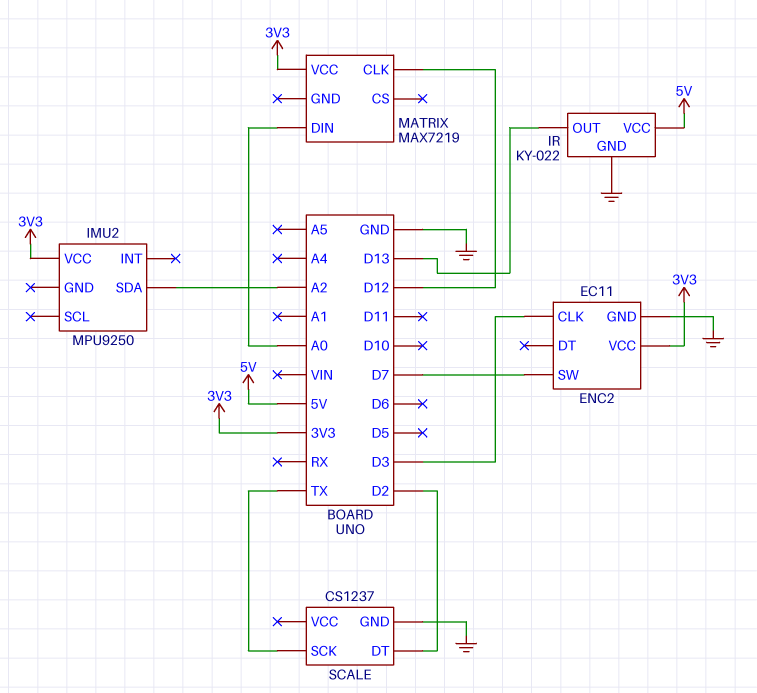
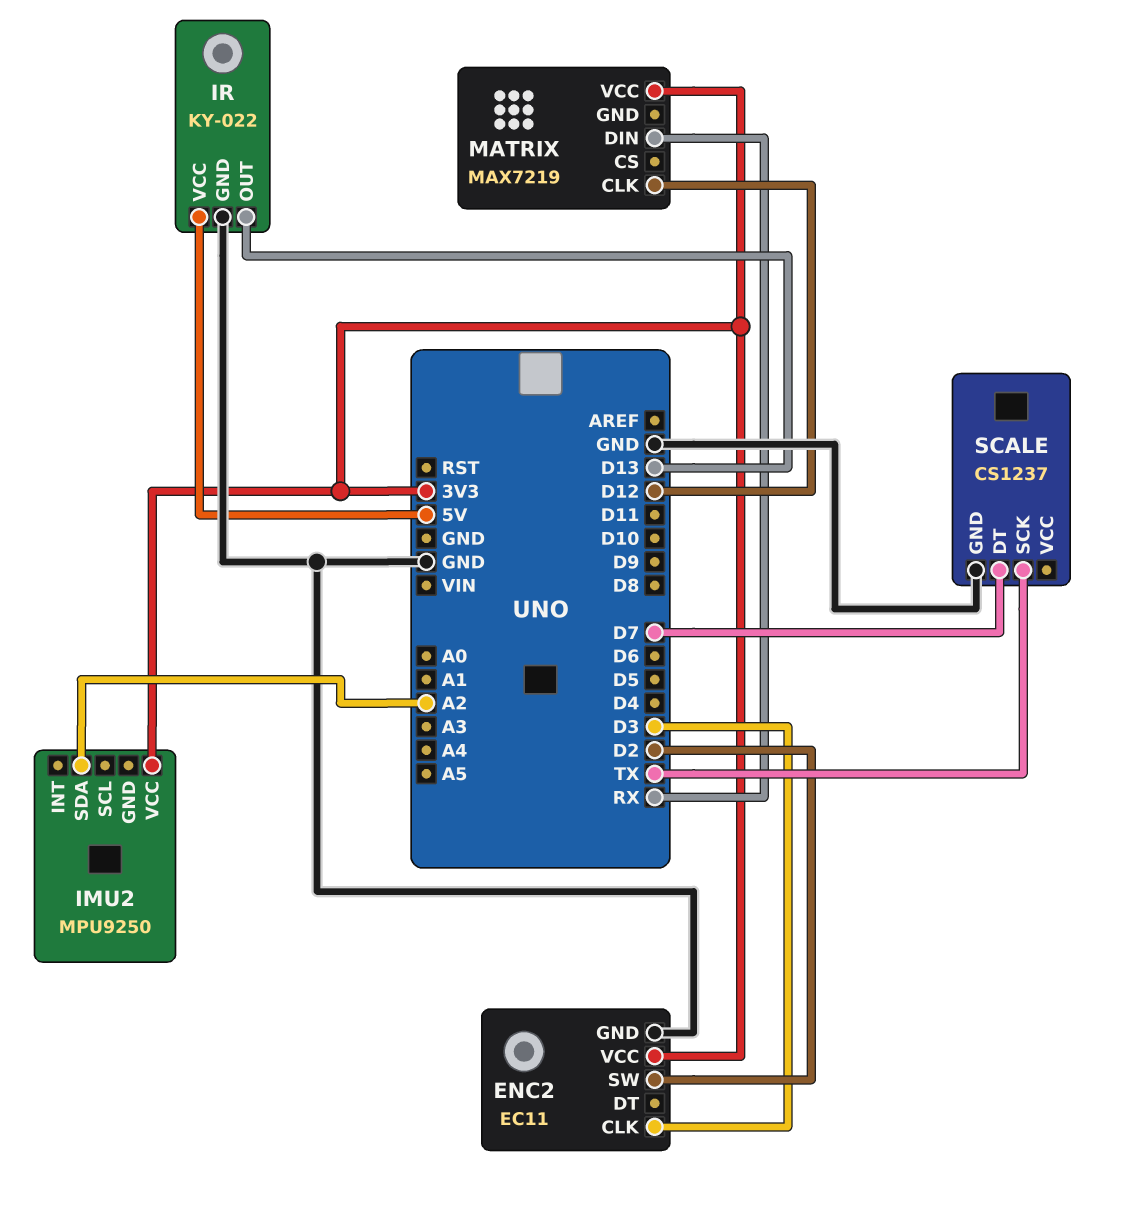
ENC2 pin SW: D7 -> D2
MATRIX pin DIN: A0 -> RX
SCALE pin DT: D2 -> D7

